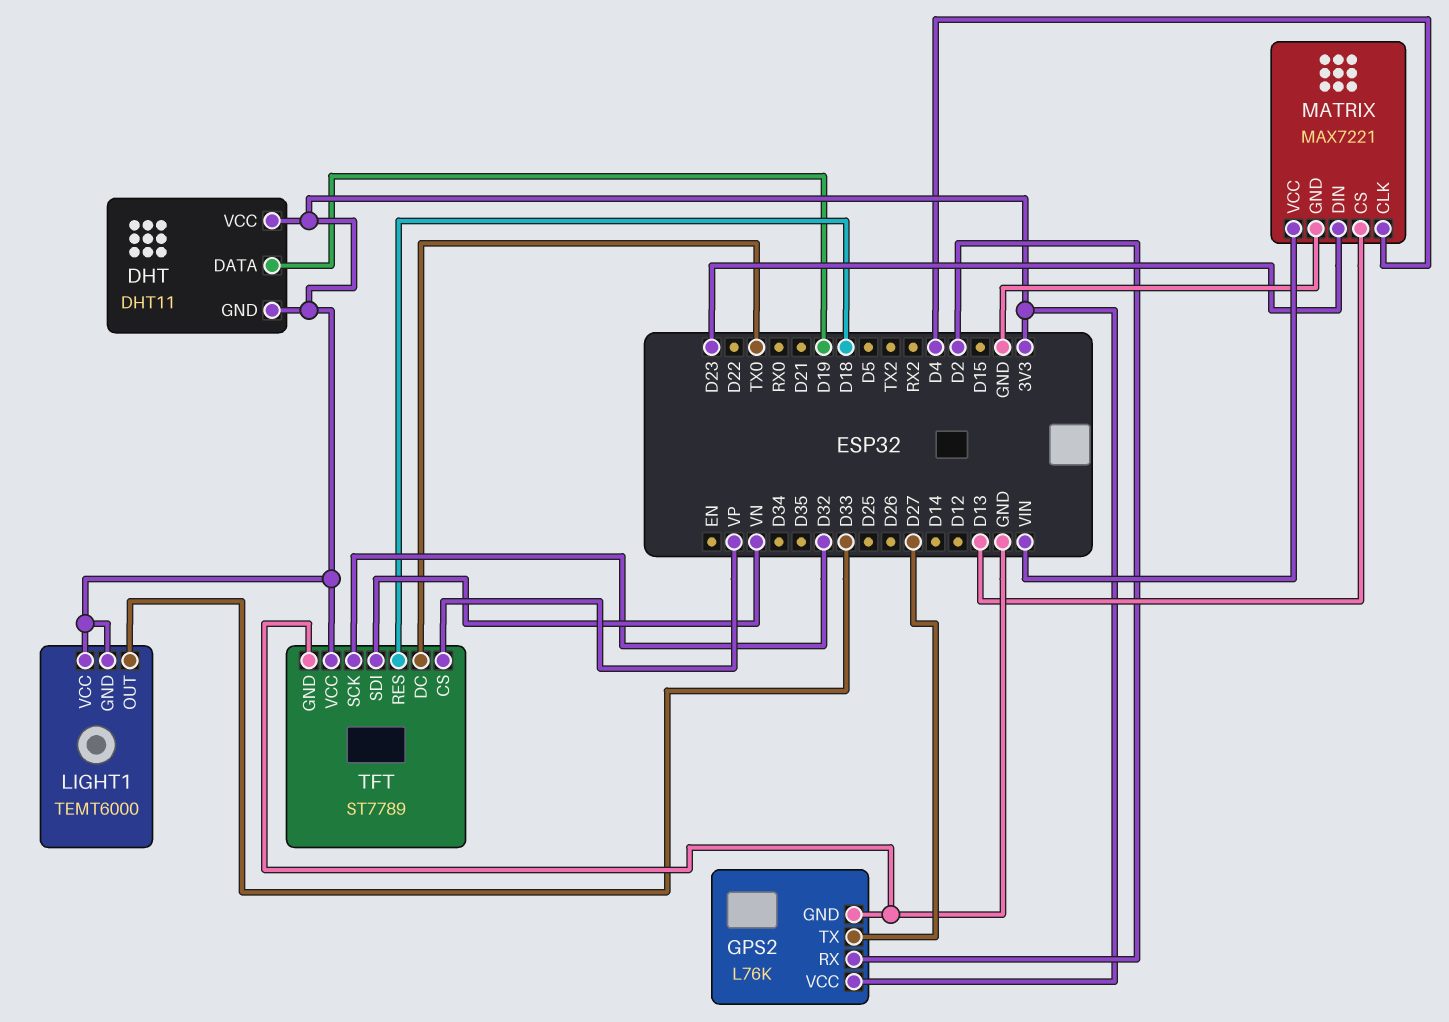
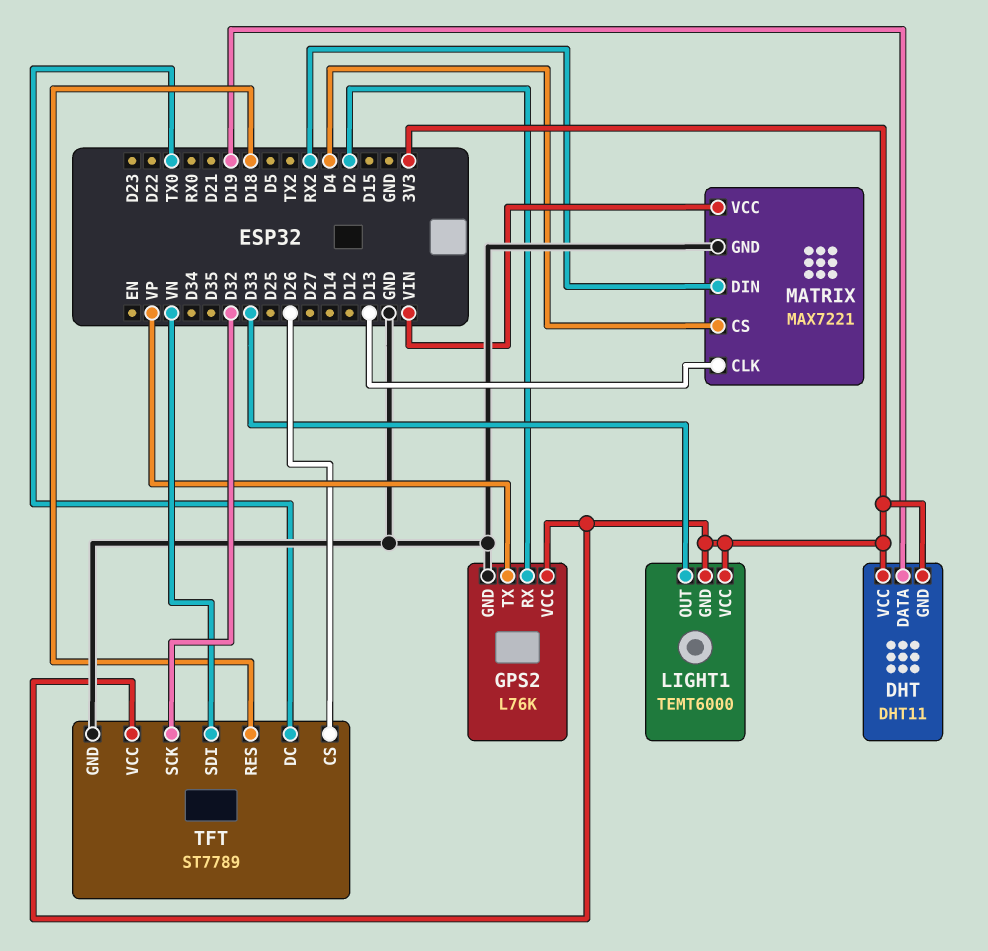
GPS2 pin TX: D27 -> VP
MATRIX pin CLK: D4 -> D13
MATRIX pin CS: D13 -> D4
MATRIX pin DIN: D23 -> RX2
TFT pin CS: VP -> D26

